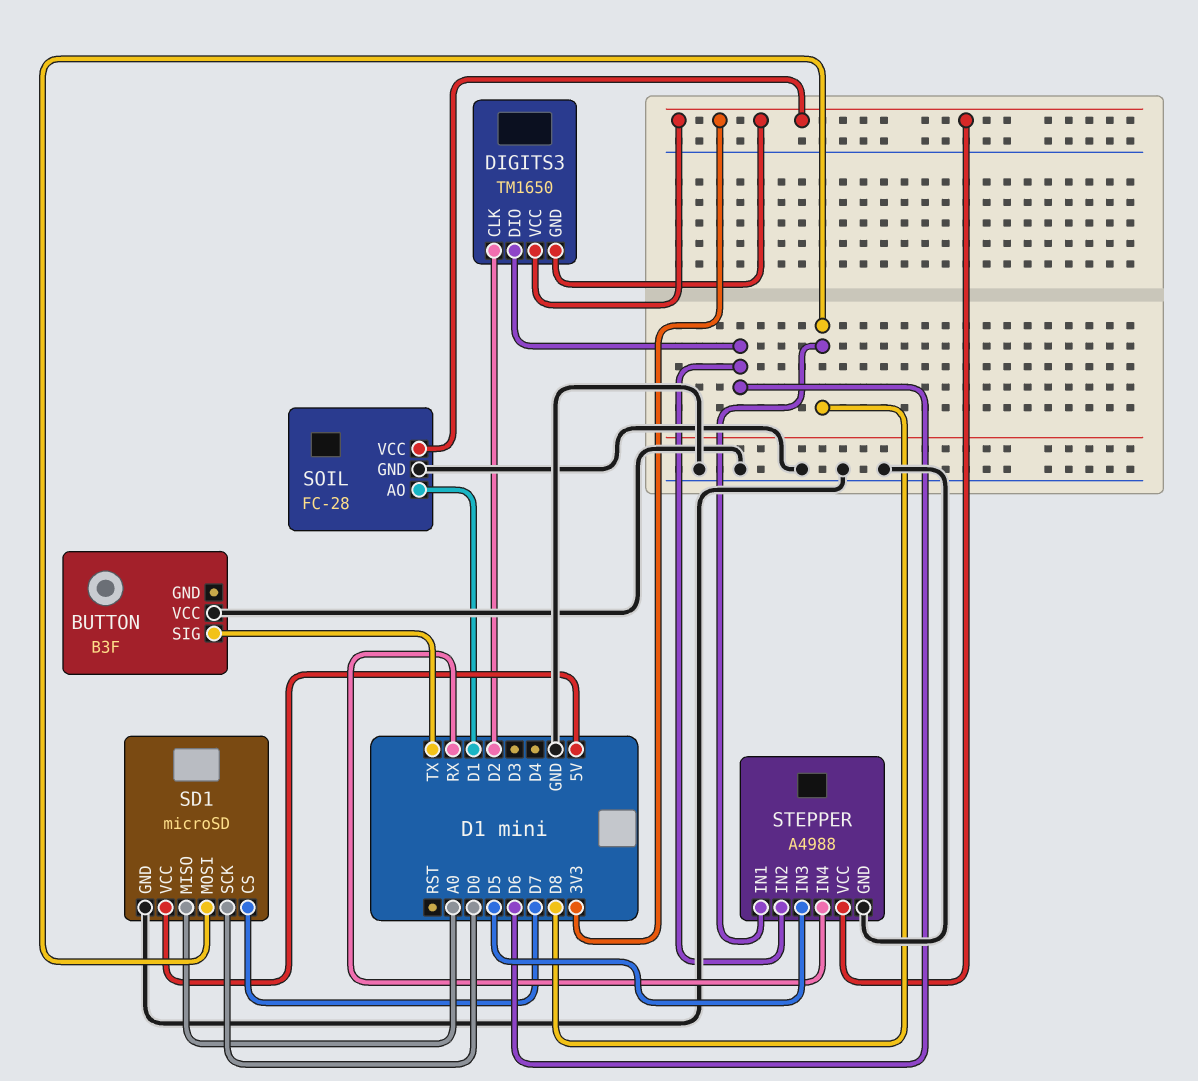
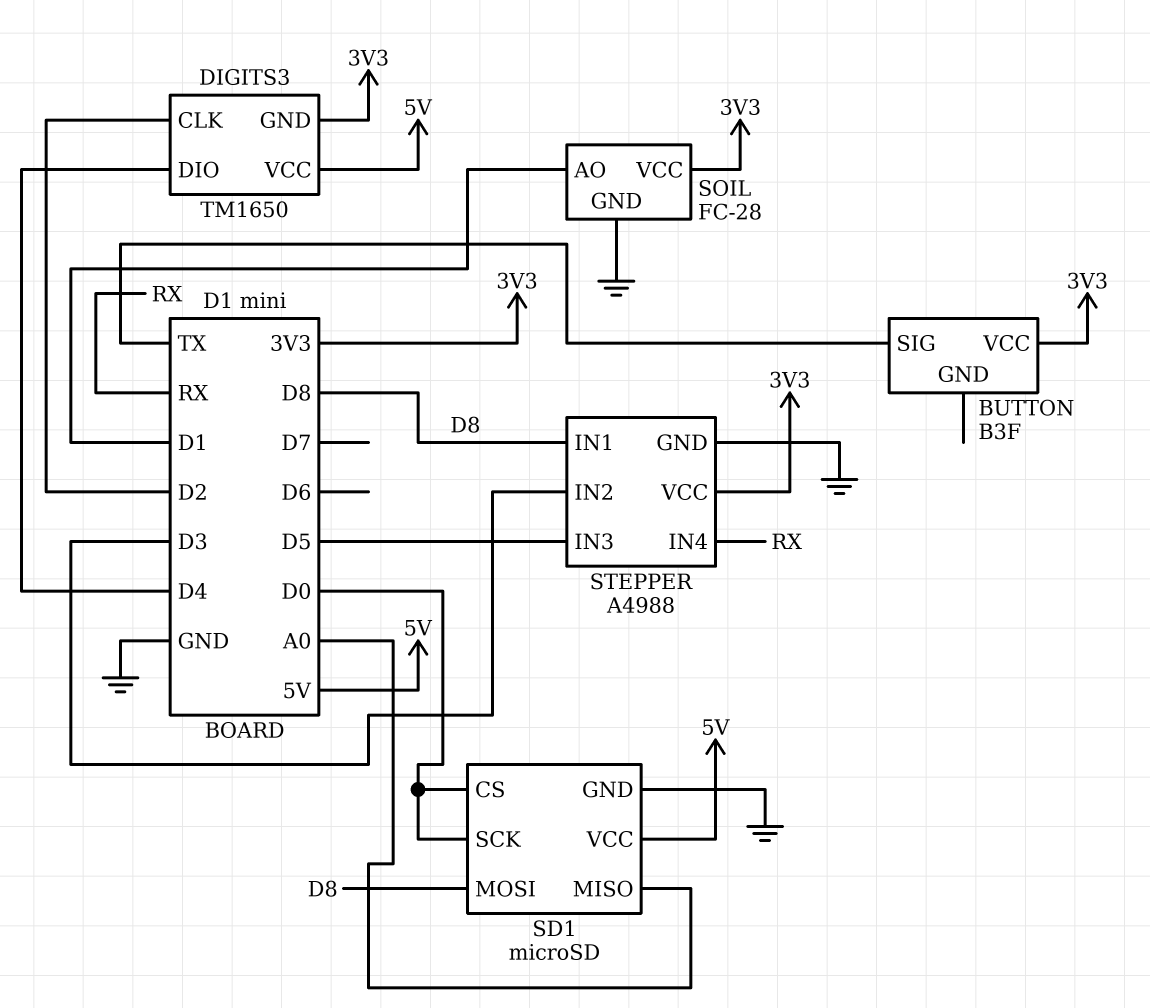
BUTTON pin VCC: GND -> 3V3
DIGITS3 pin DIO: D6 -> D4
DIGITS3 pin VCC: 3V3 -> 5V
SD1 pin CS: D7 -> D0
STEPPER pin IN2: D6 -> D3

